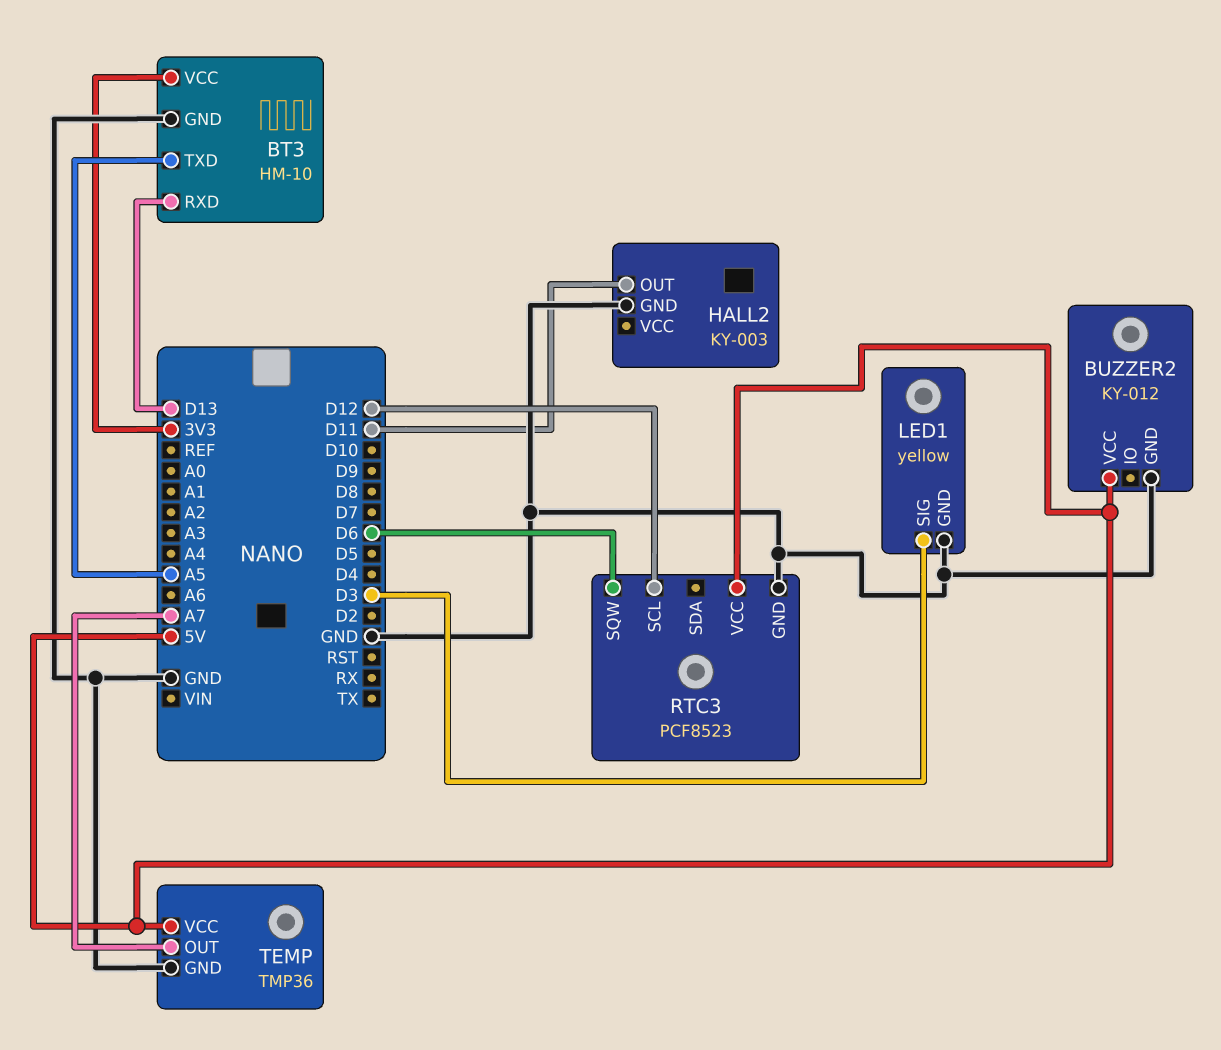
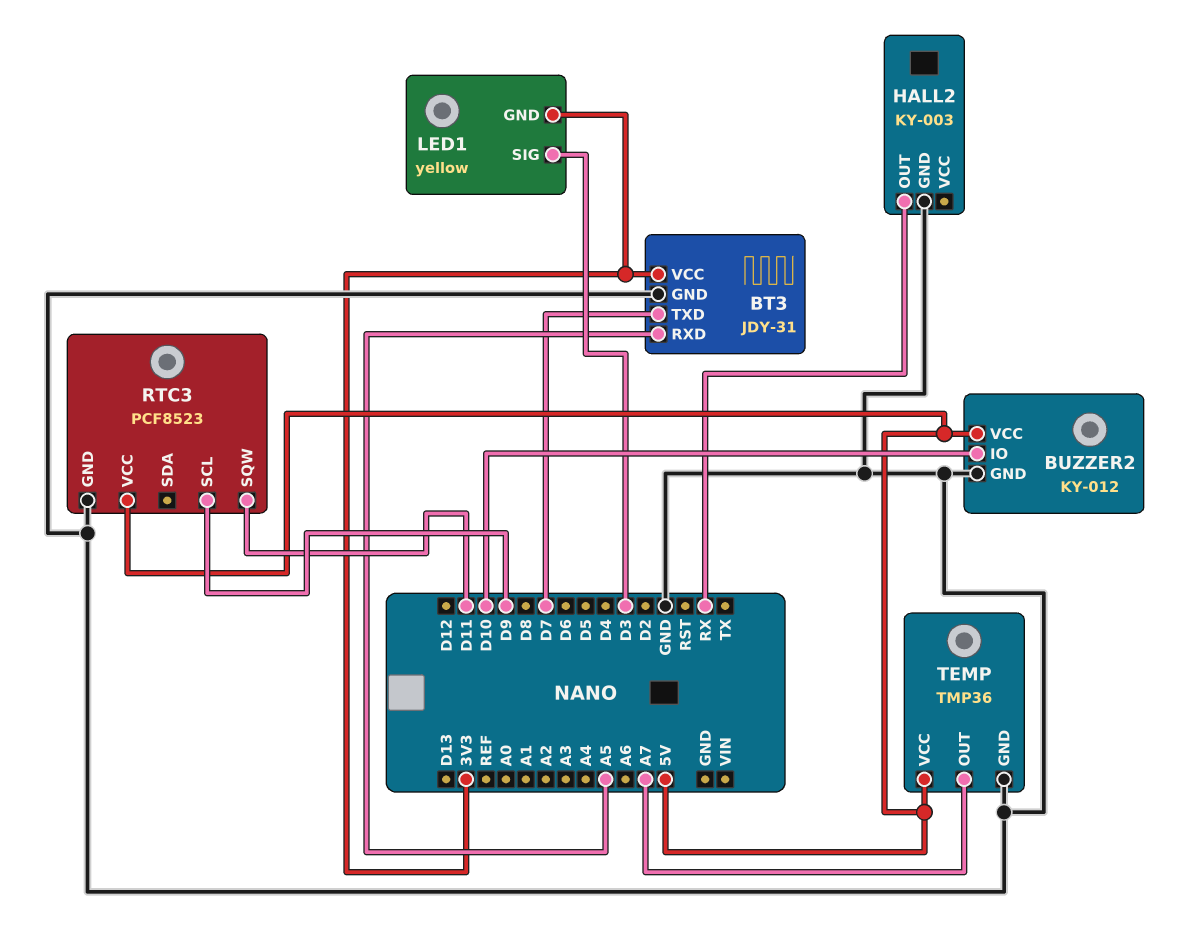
BT3: HM-10 -> JDY-31
BT3 pin RXD: D13 -> A5
BT3 pin TXD: A5 -> D7
BUZZER2 pin IO: none -> D10
HALL2 pin OUT: D11 -> RX
LED1 pin GND: GND -> 3V3
RTC3 pin SCL: D12 -> D9
RTC3 pin SQW: D6 -> D11

